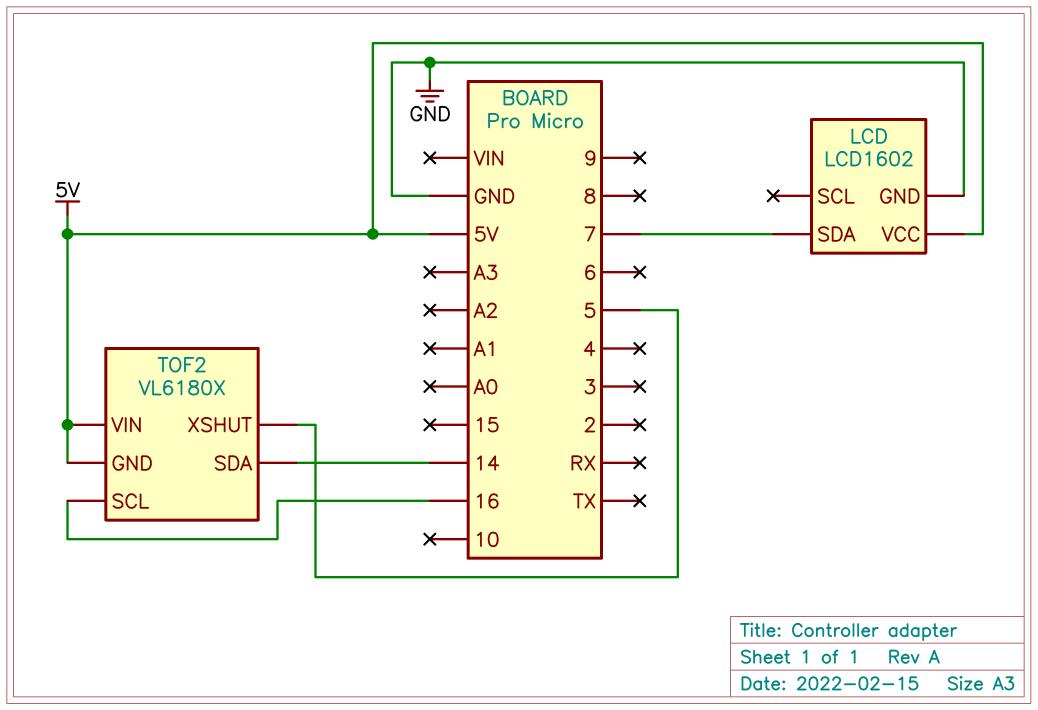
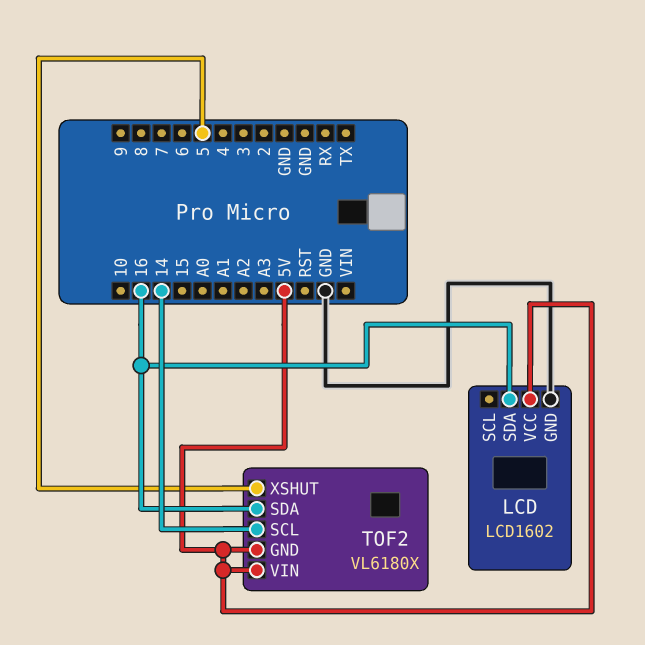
LCD pin SDA: 7 -> 16
TOF2 pin SCL: 16 -> 14
TOF2 pin SDA: 14 -> 16

